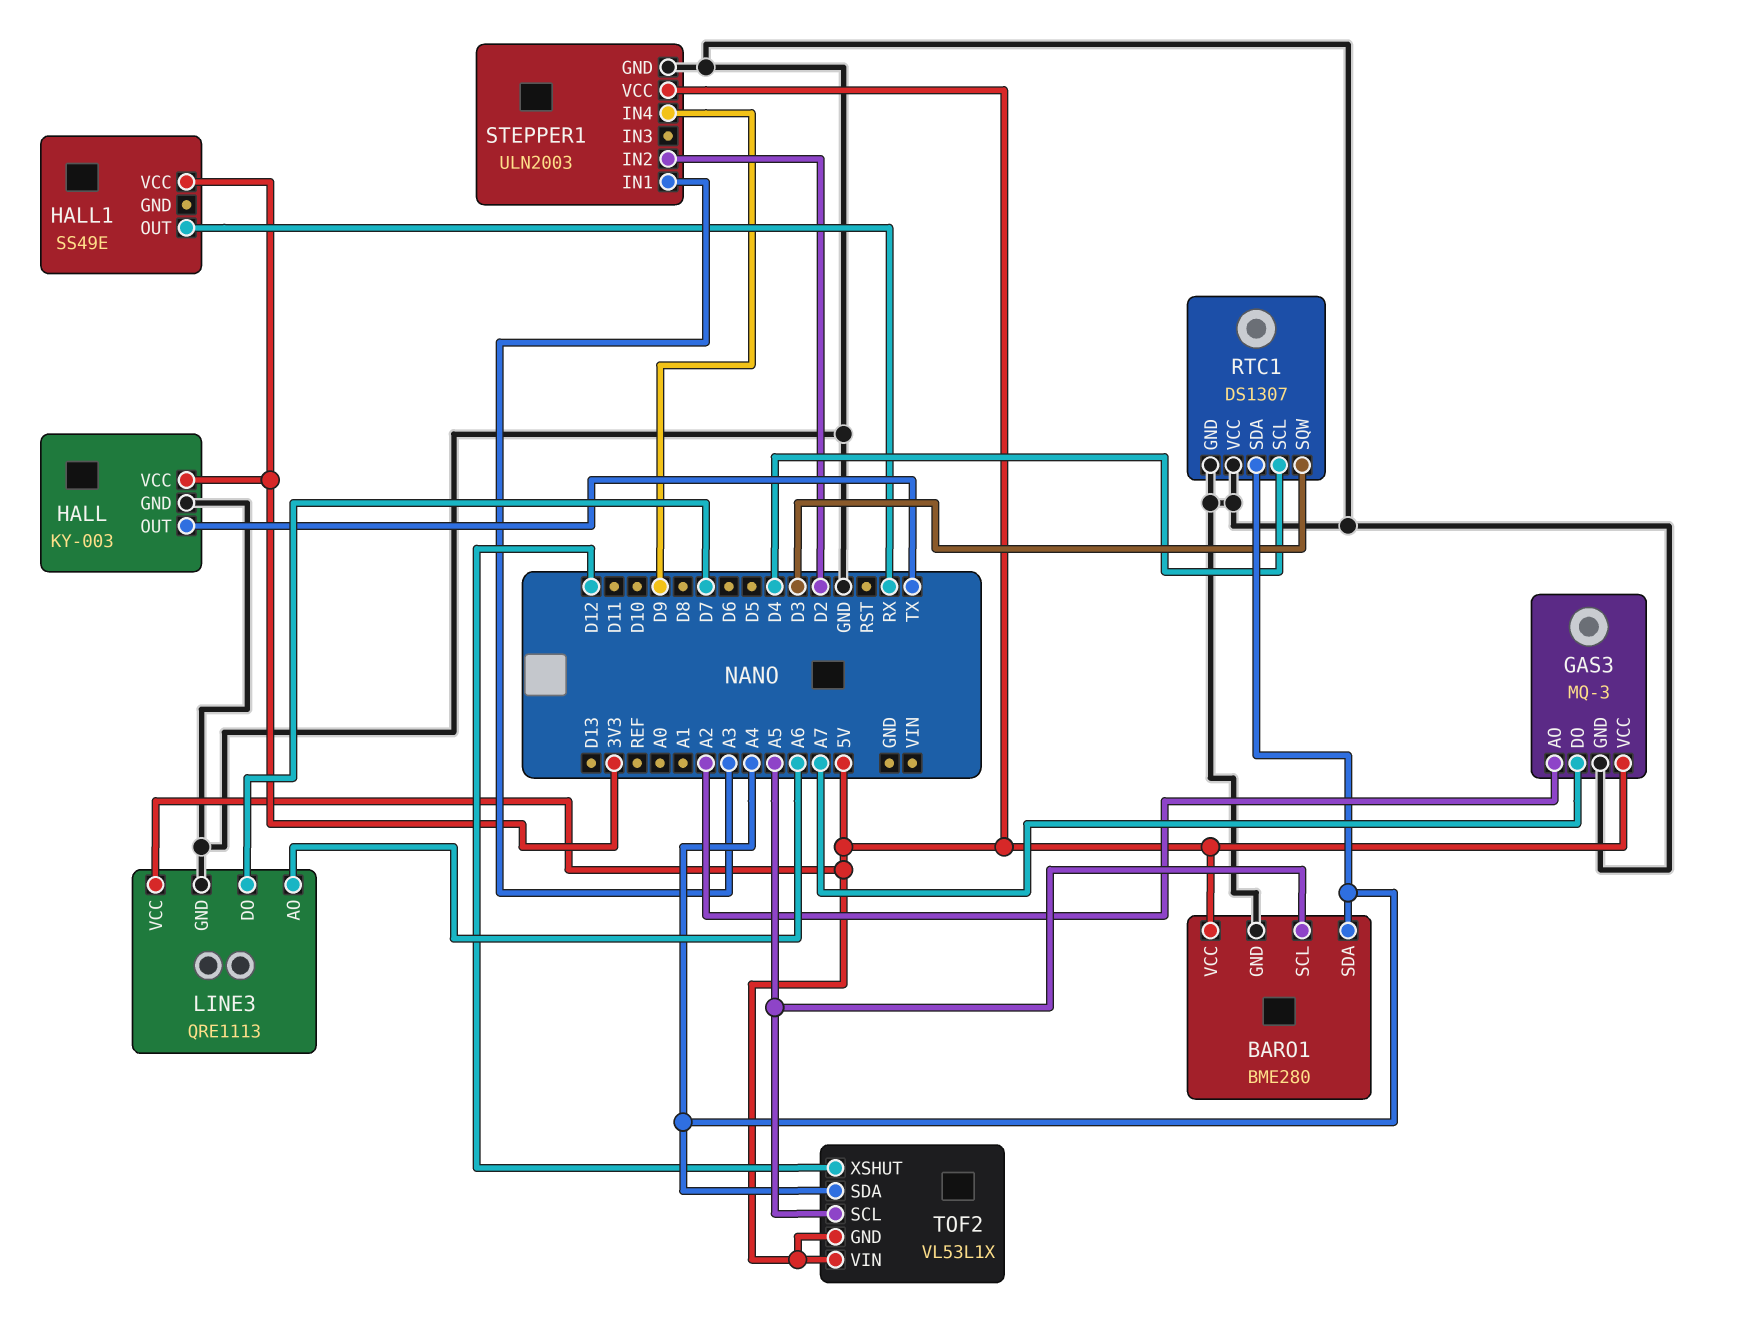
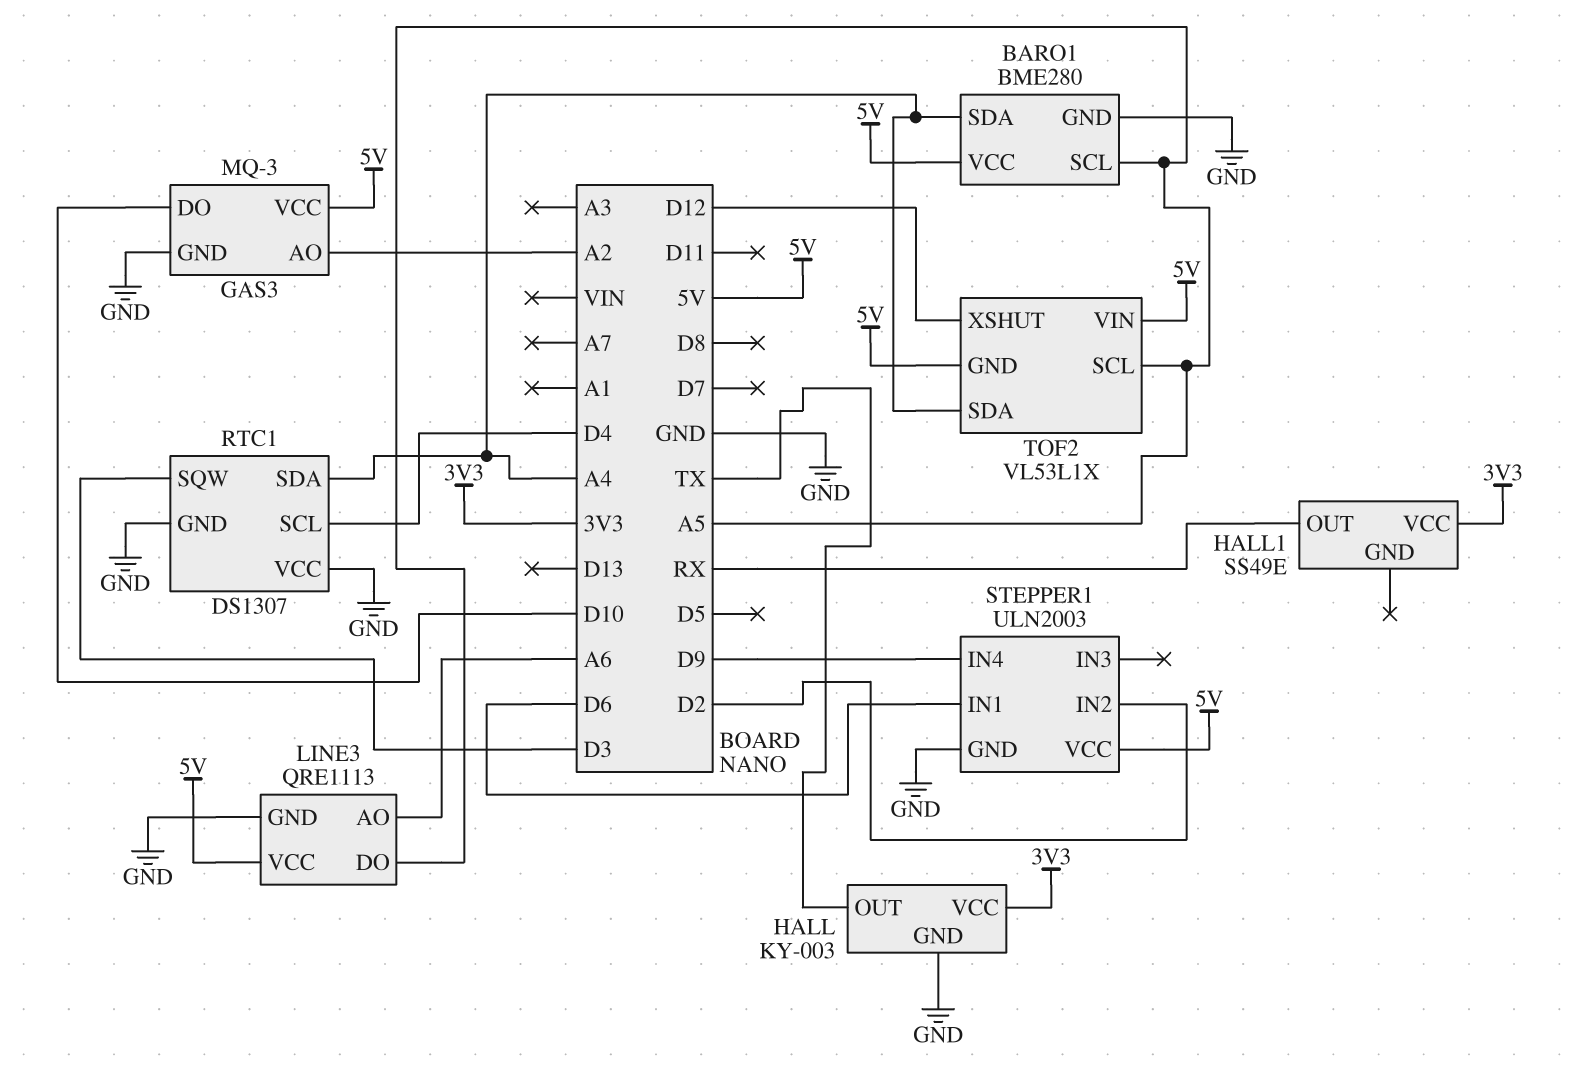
GAS3 pin DO: A7 -> D10
LINE3 pin DO: D7 -> A5
STEPPER1 pin IN1: A3 -> D6

